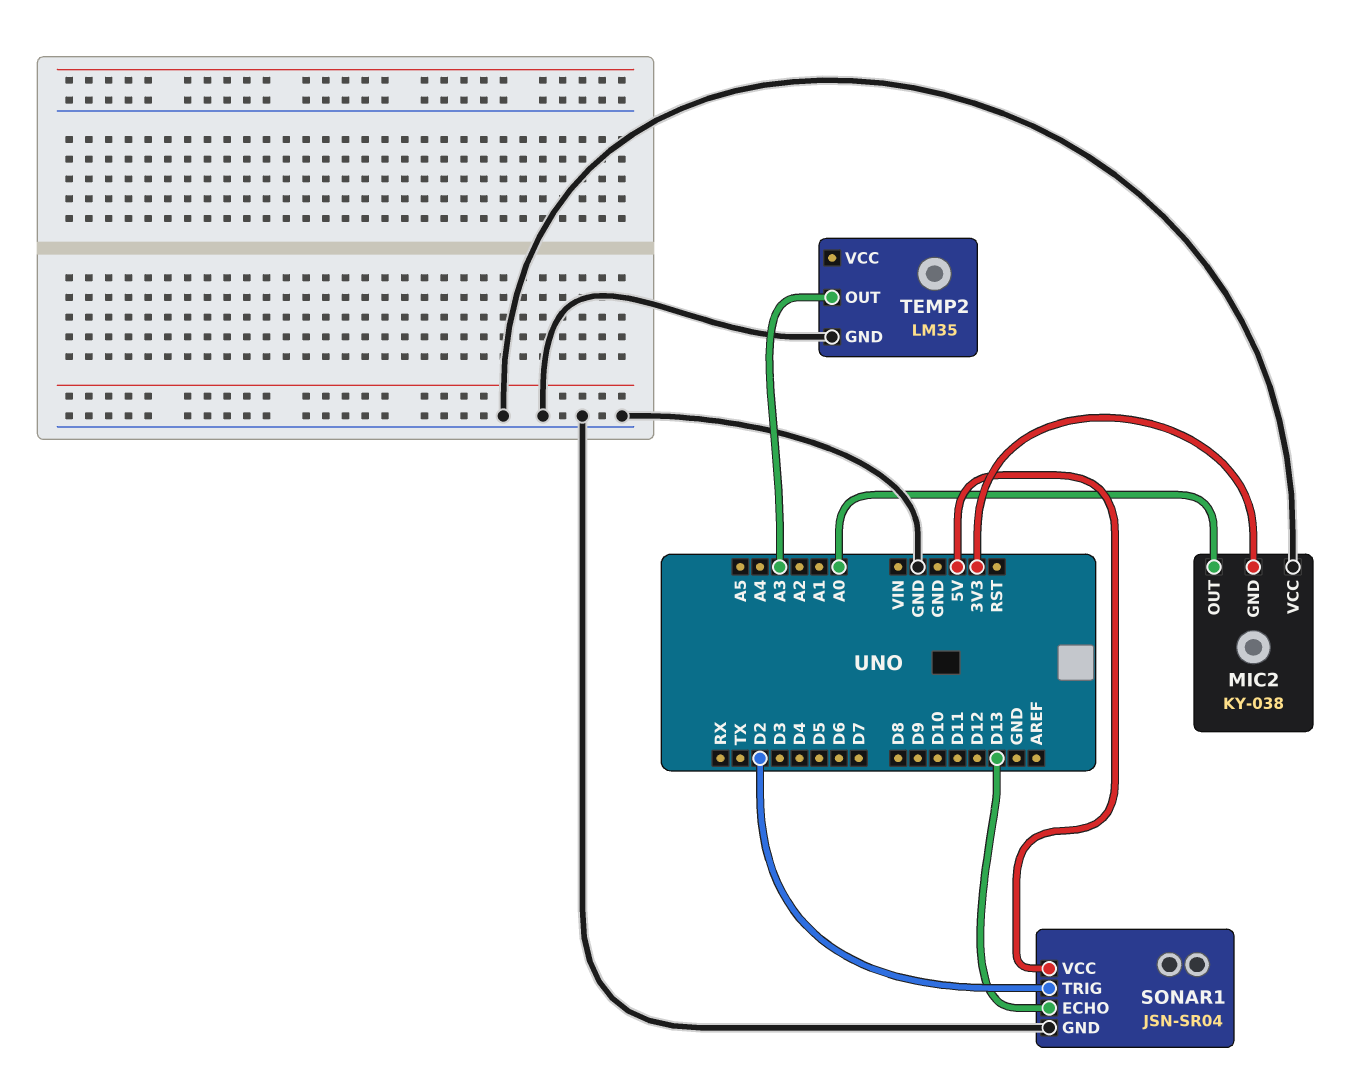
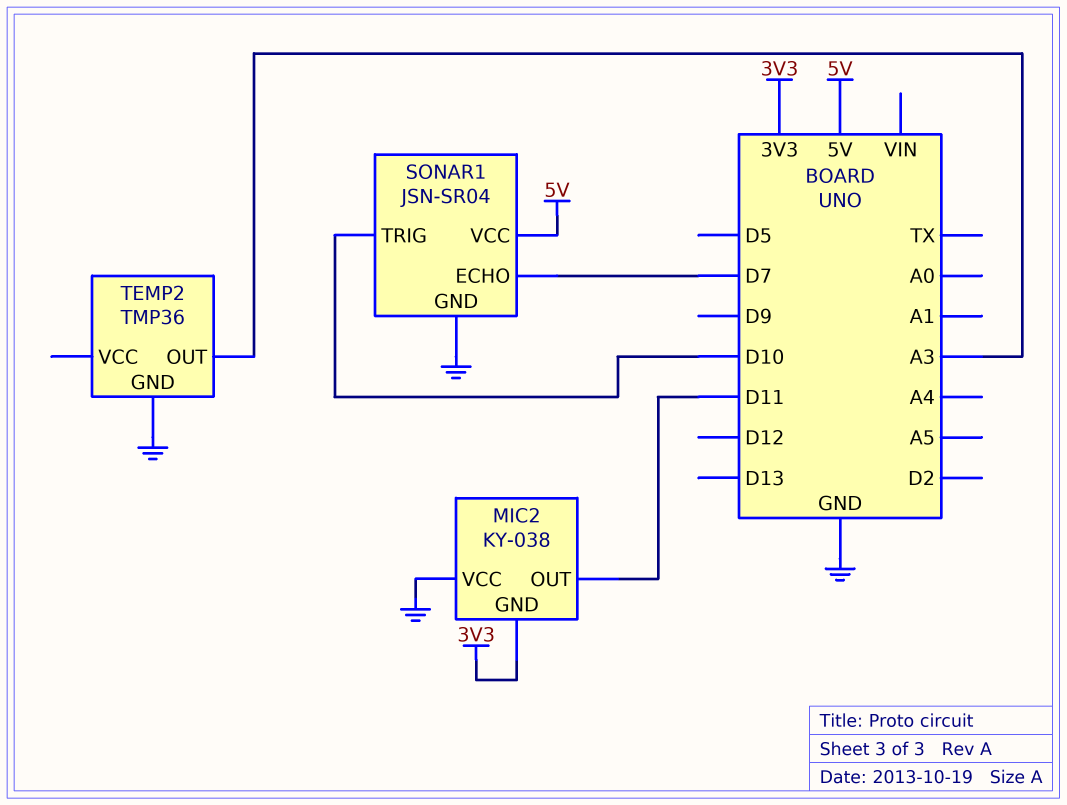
MIC2 pin OUT: A0 -> D11
SONAR1 pin ECHO: D13 -> D7
SONAR1 pin TRIG: D2 -> D10
TEMP2: LM35 -> TMP36

